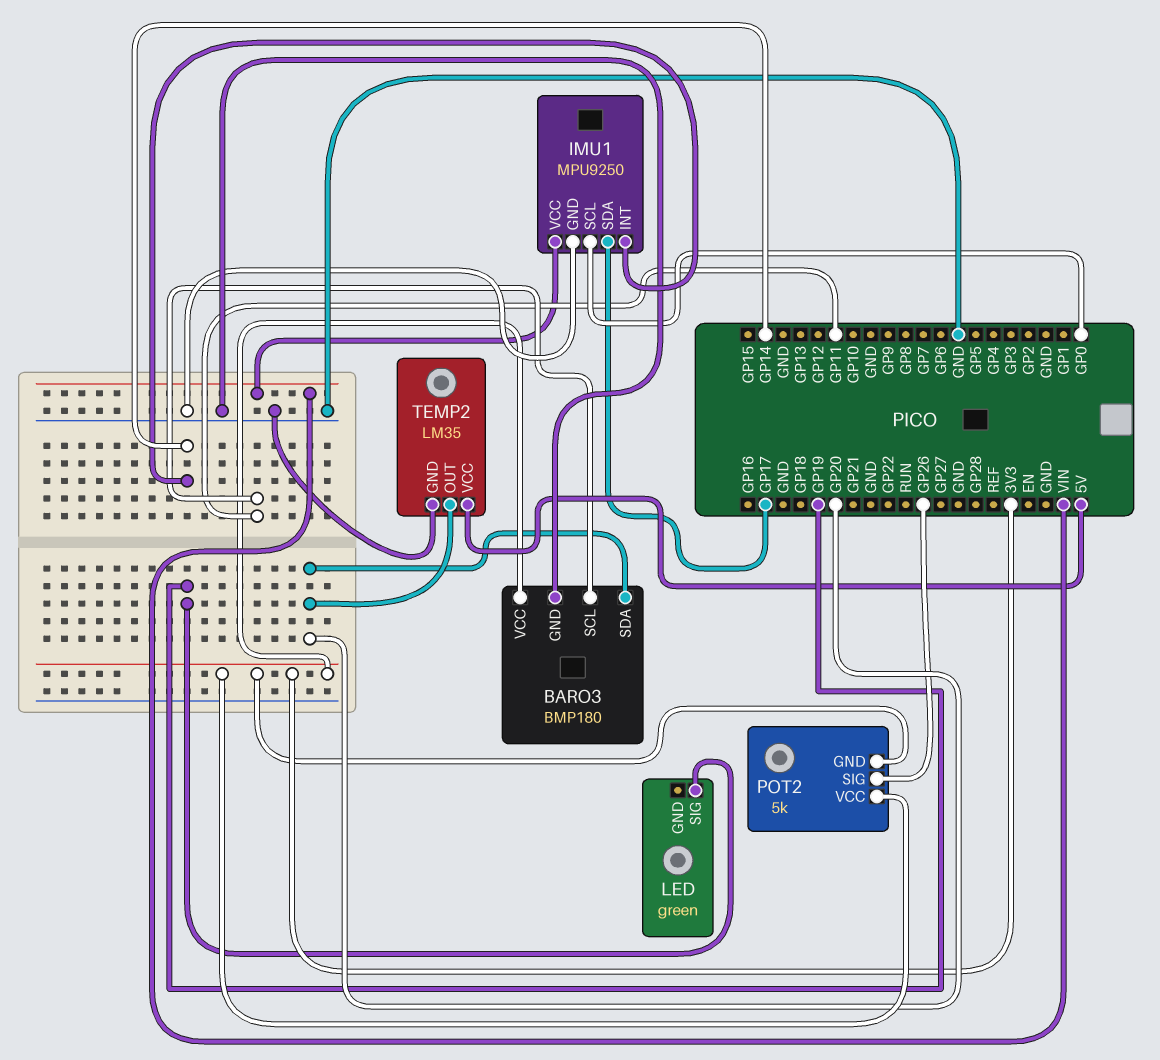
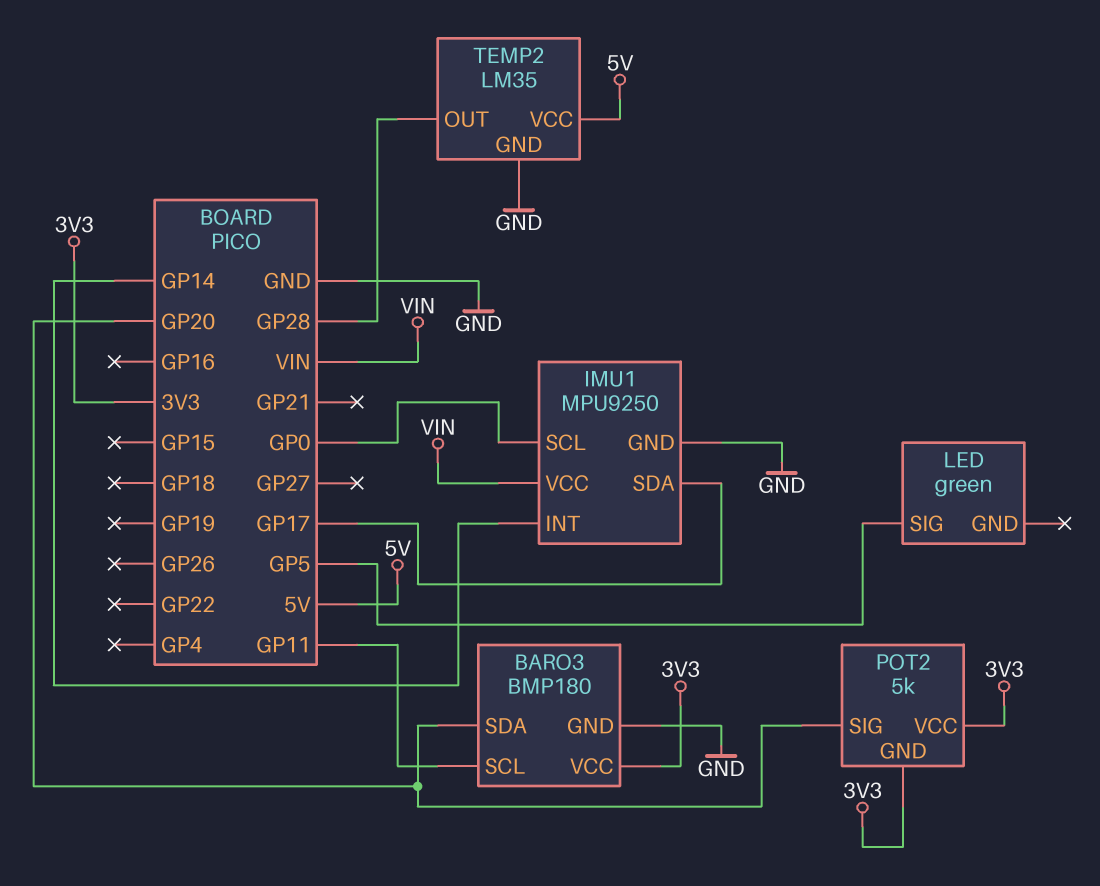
LED pin SIG: GP19 -> GP5
POT2 pin SIG: GP26 -> GP20
TEMP2 pin OUT: GP20 -> GP28

